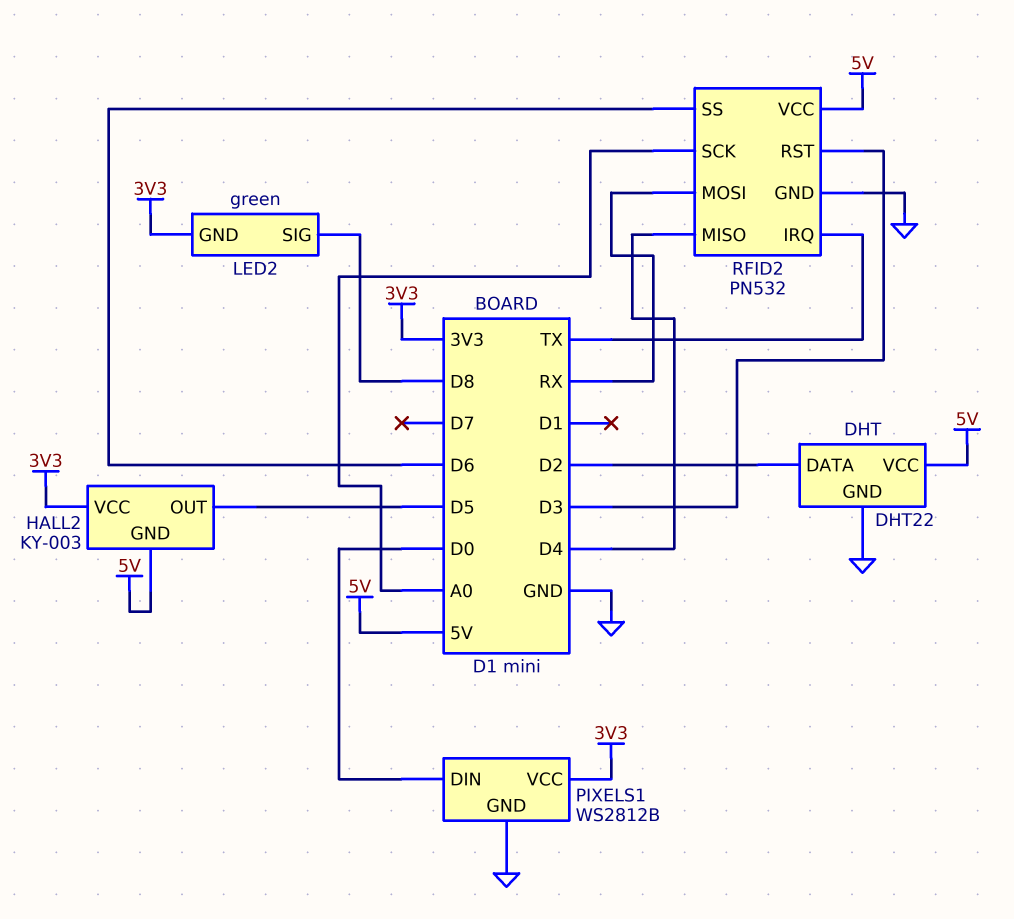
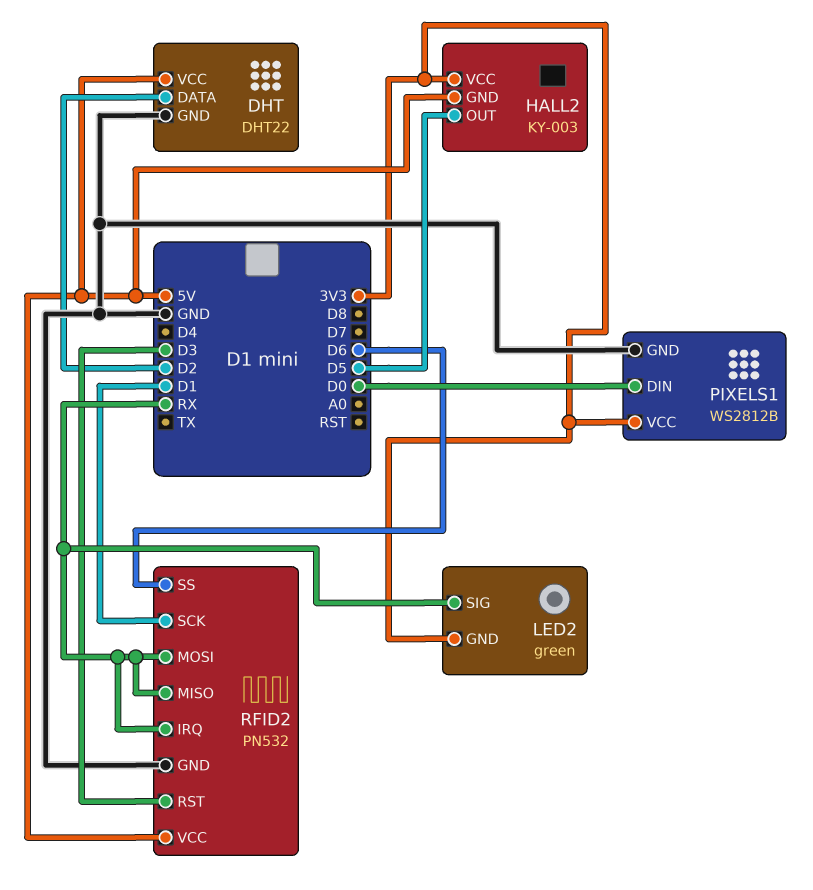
LED2 pin SIG: D8 -> RX
RFID2 pin IRQ: TX -> RX
RFID2 pin MISO: D4 -> RX
RFID2 pin SCK: A0 -> D1

